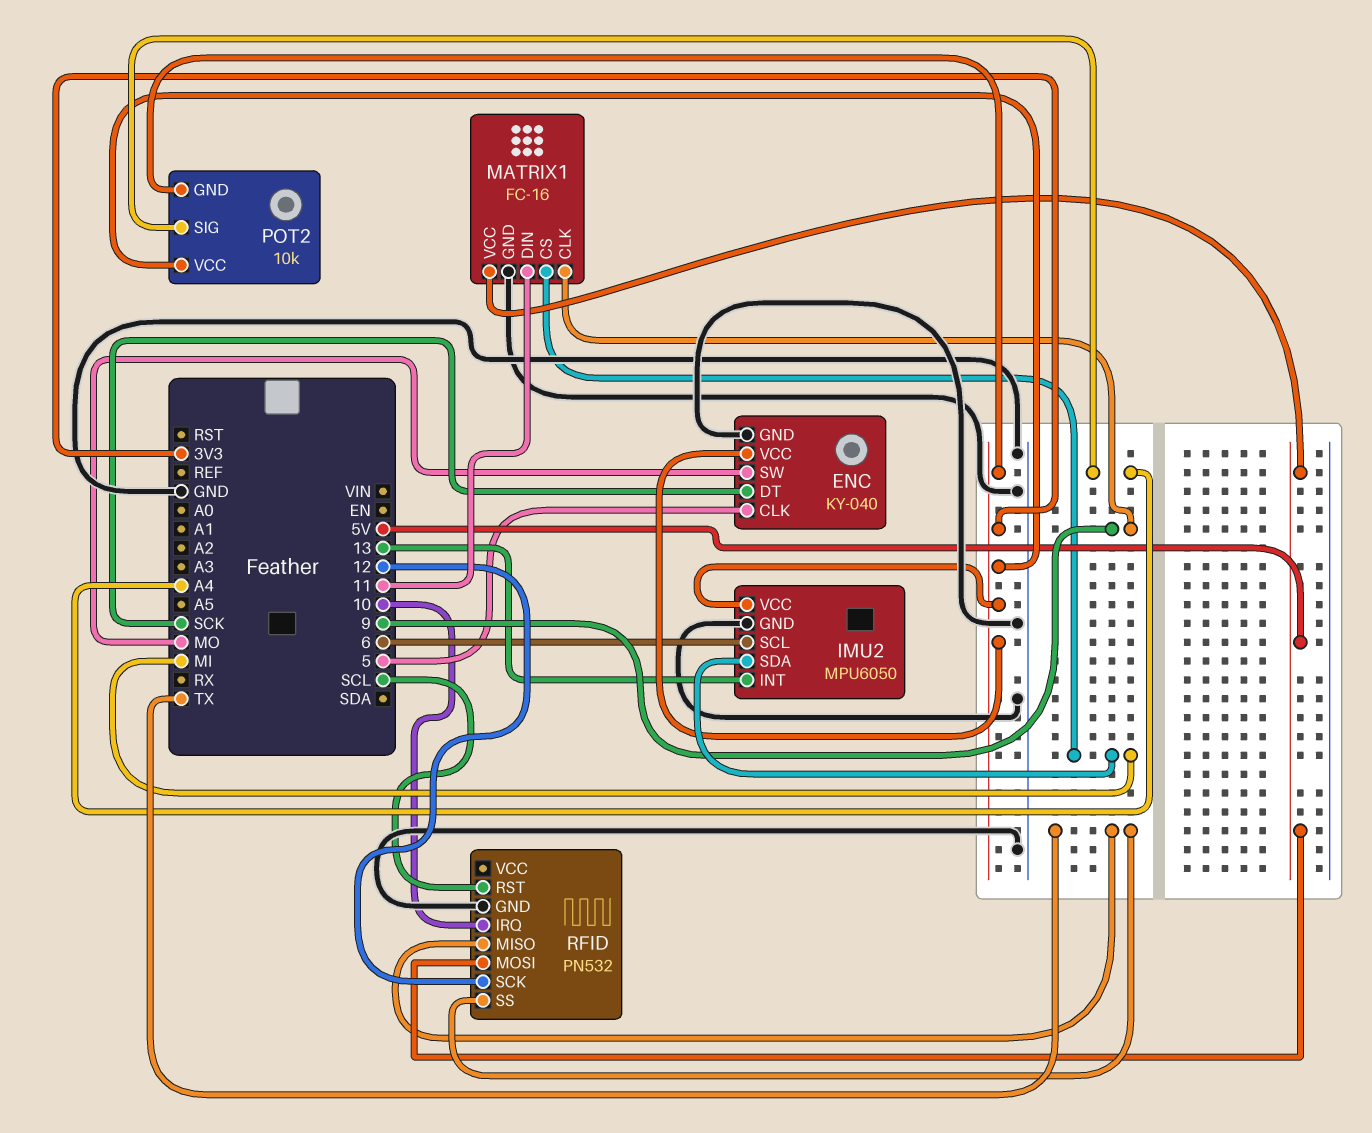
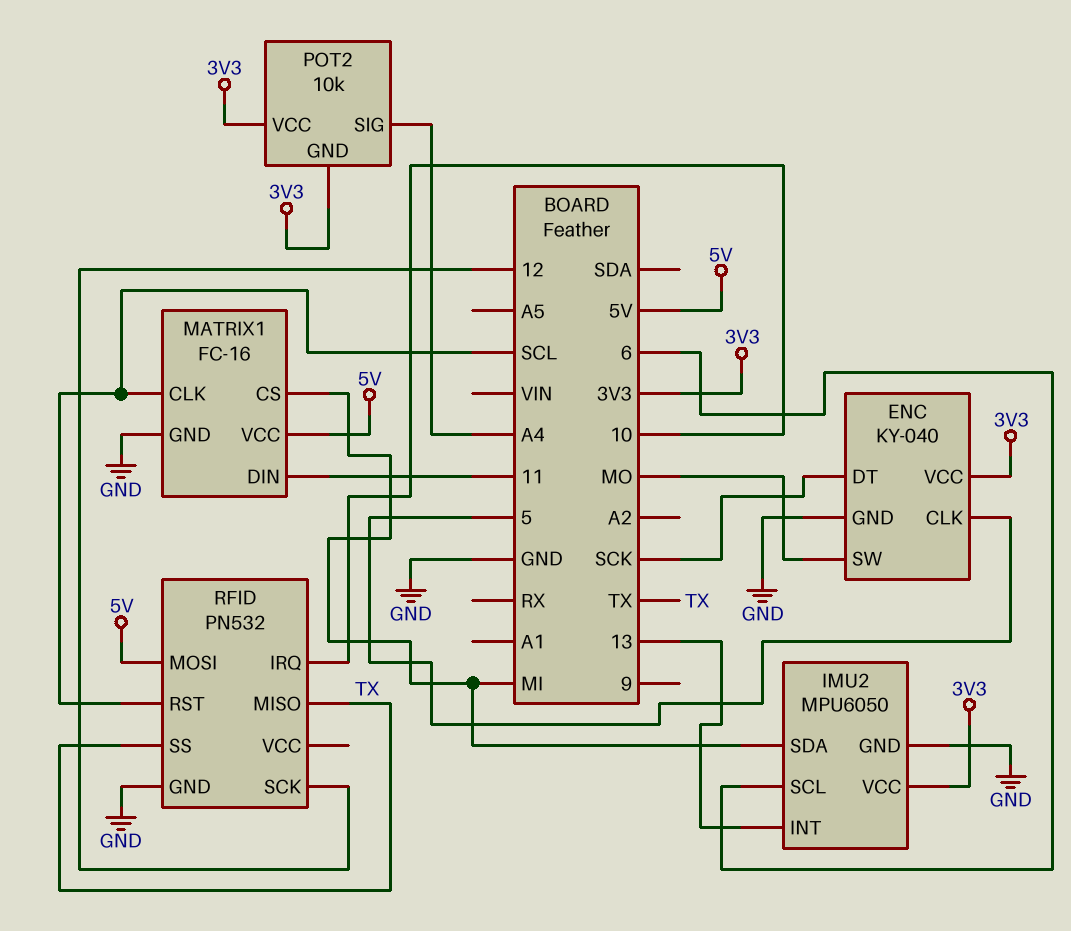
MATRIX1 pin CLK: 9 -> SCL

